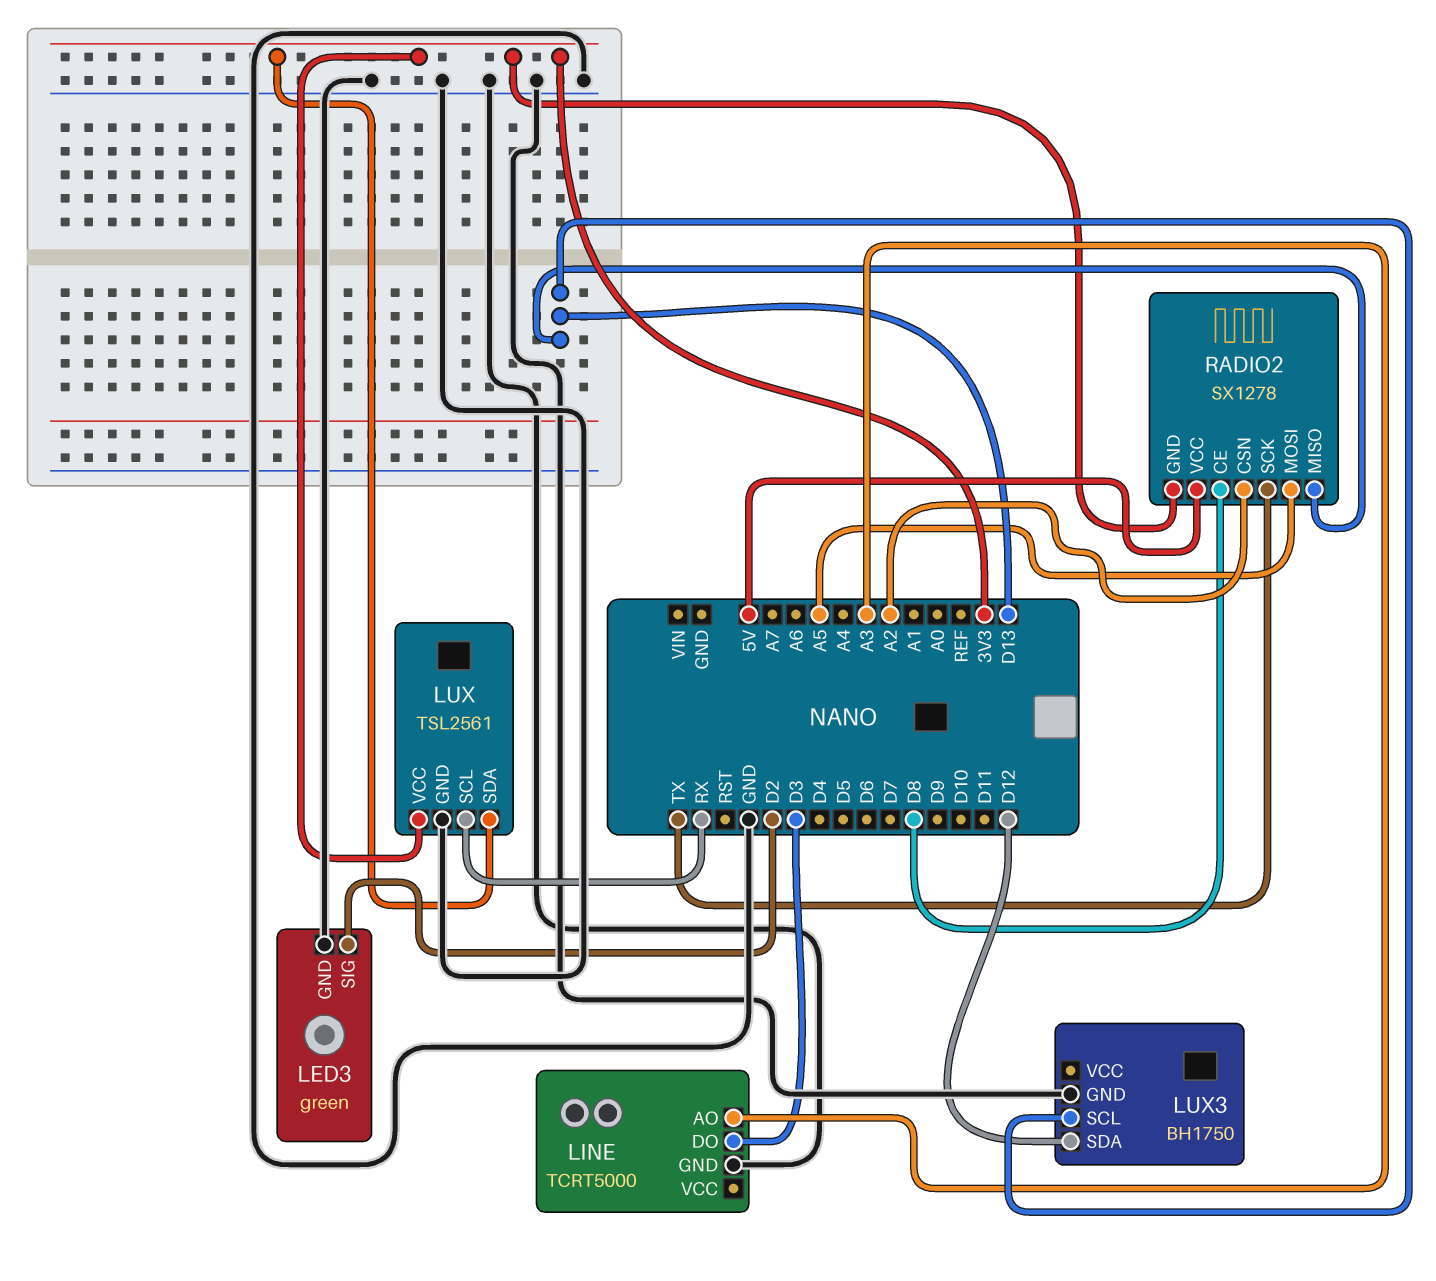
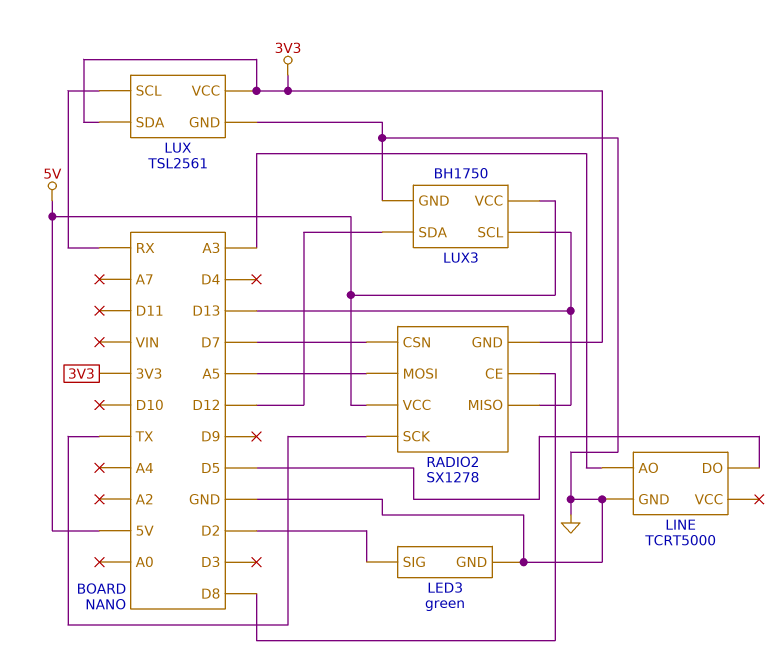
LINE pin DO: D3 -> D5
LUX3 pin VCC: none -> 5V
RADIO2 pin CSN: A2 -> D7

